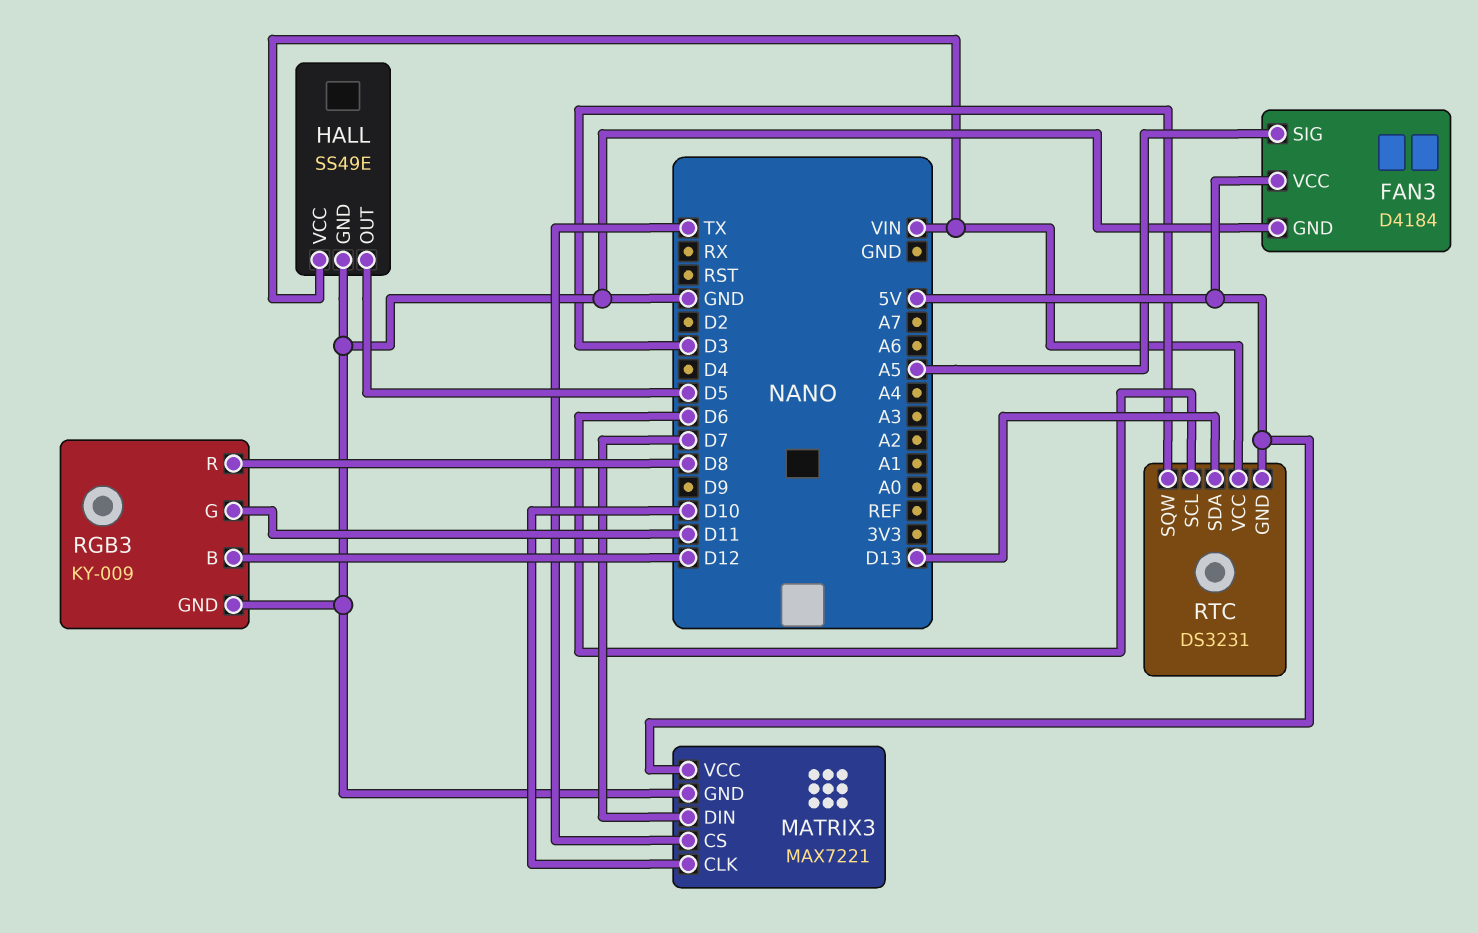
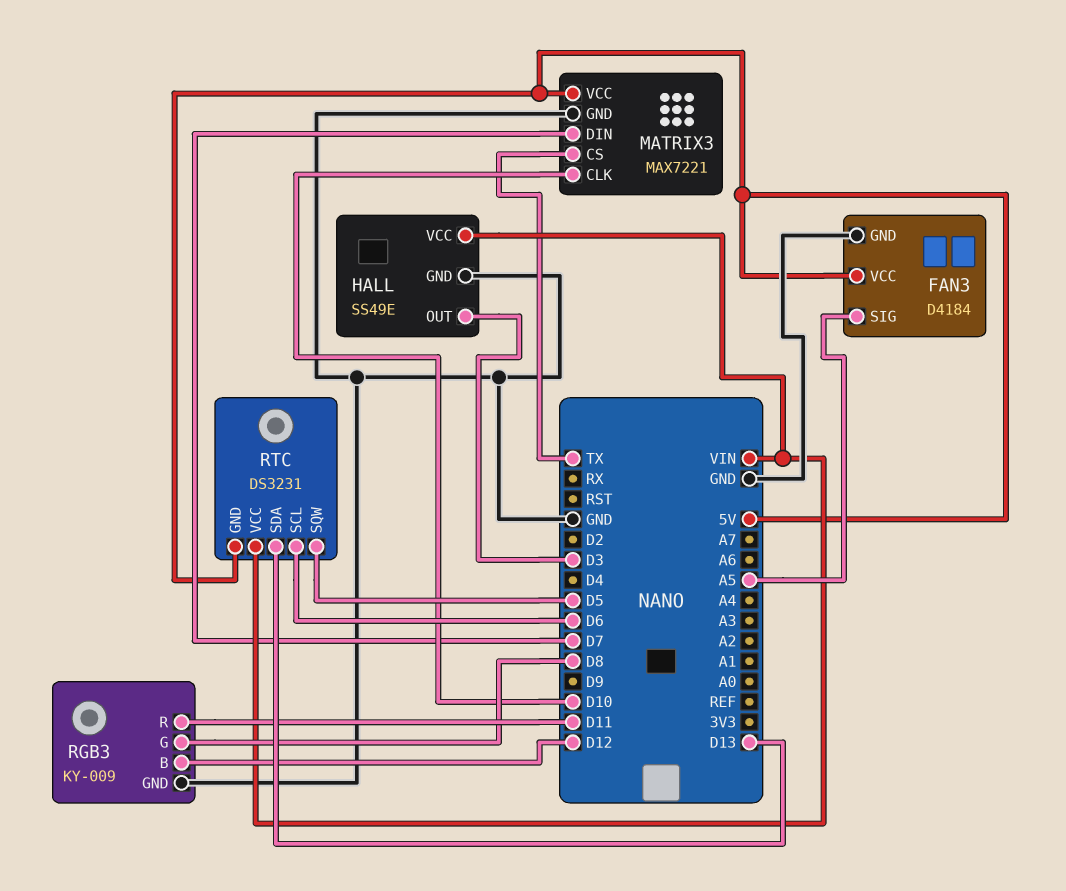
HALL pin OUT: D5 -> D3
RGB3 pin G: D11 -> D8
RGB3 pin R: D8 -> D11
RTC pin SQW: D3 -> D5

